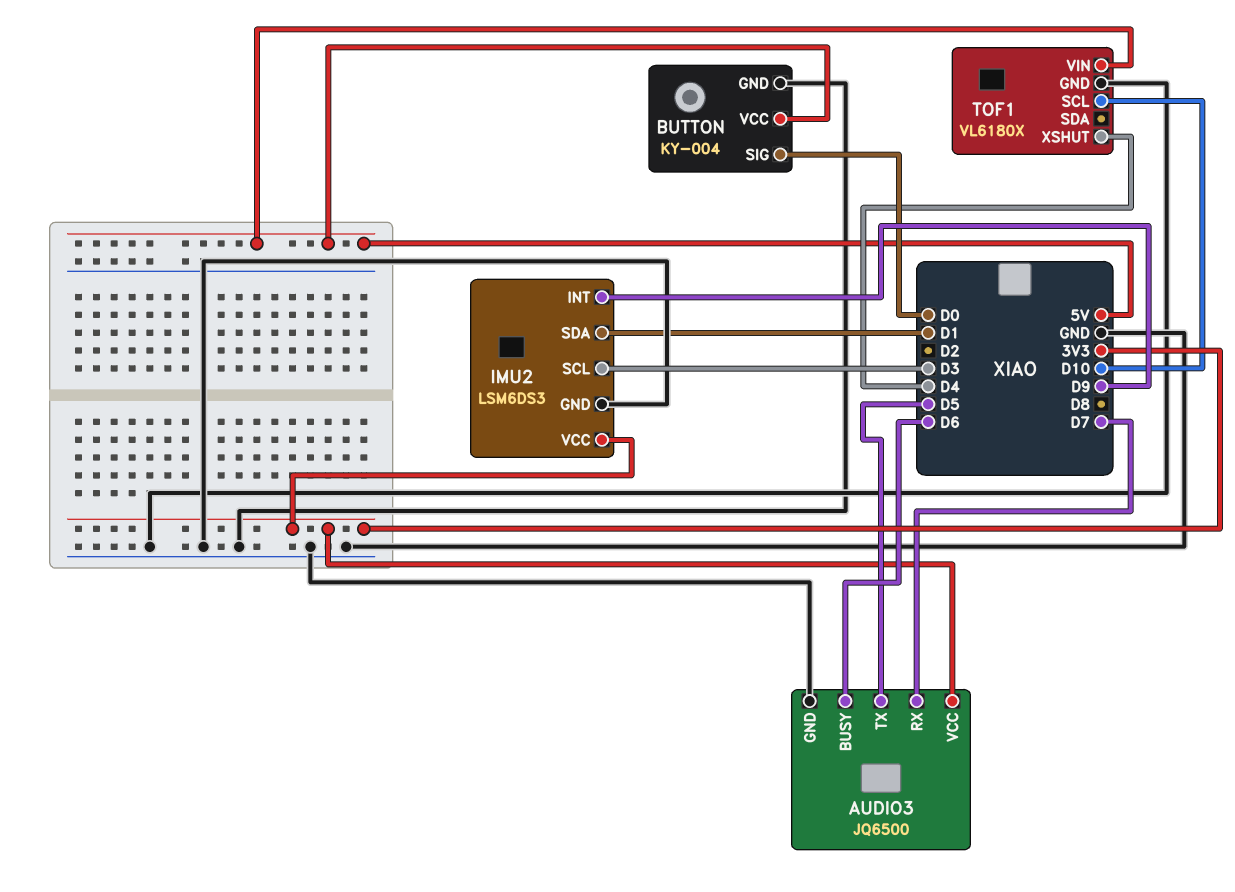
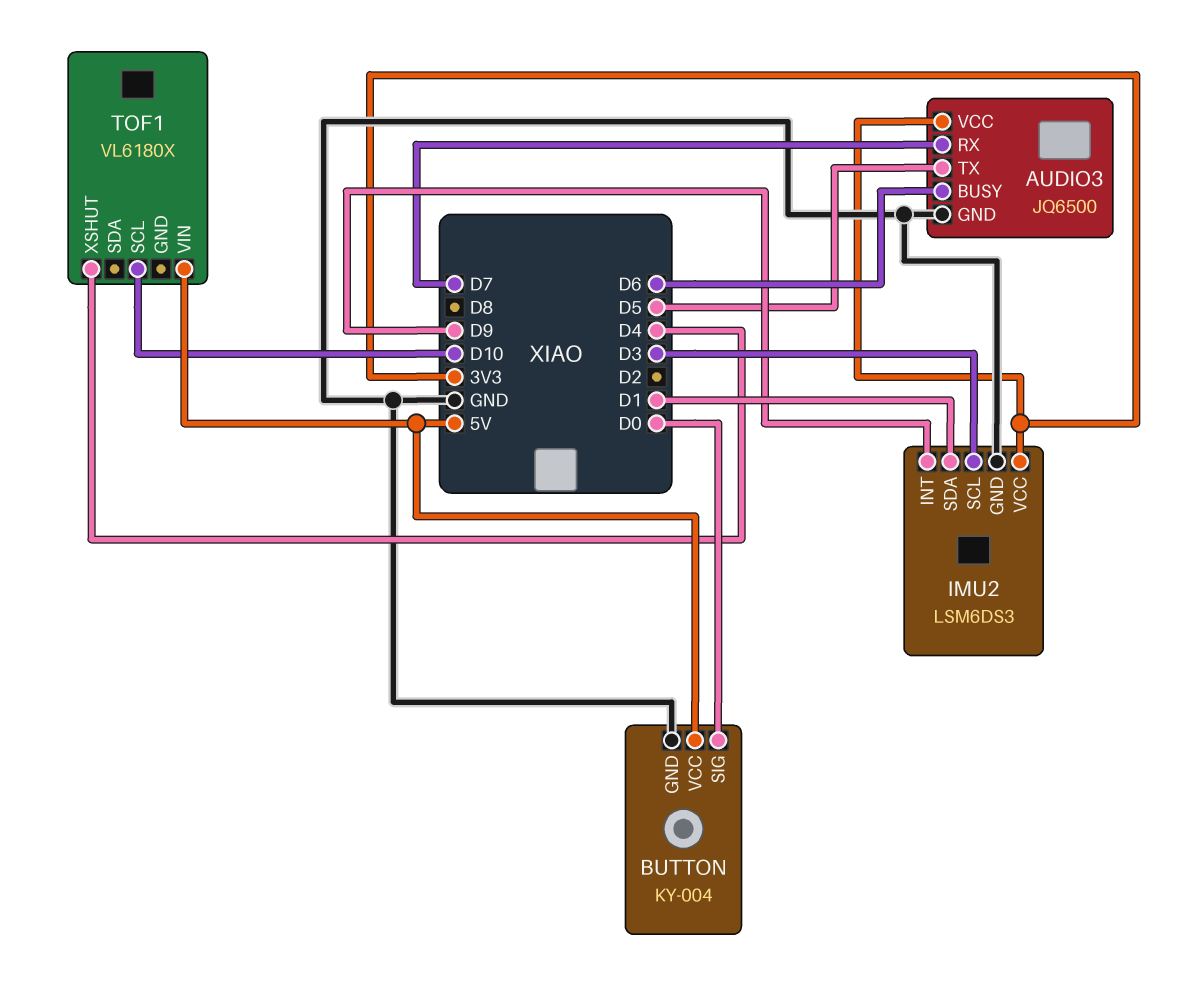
TOF1 pin GND: GND -> none

